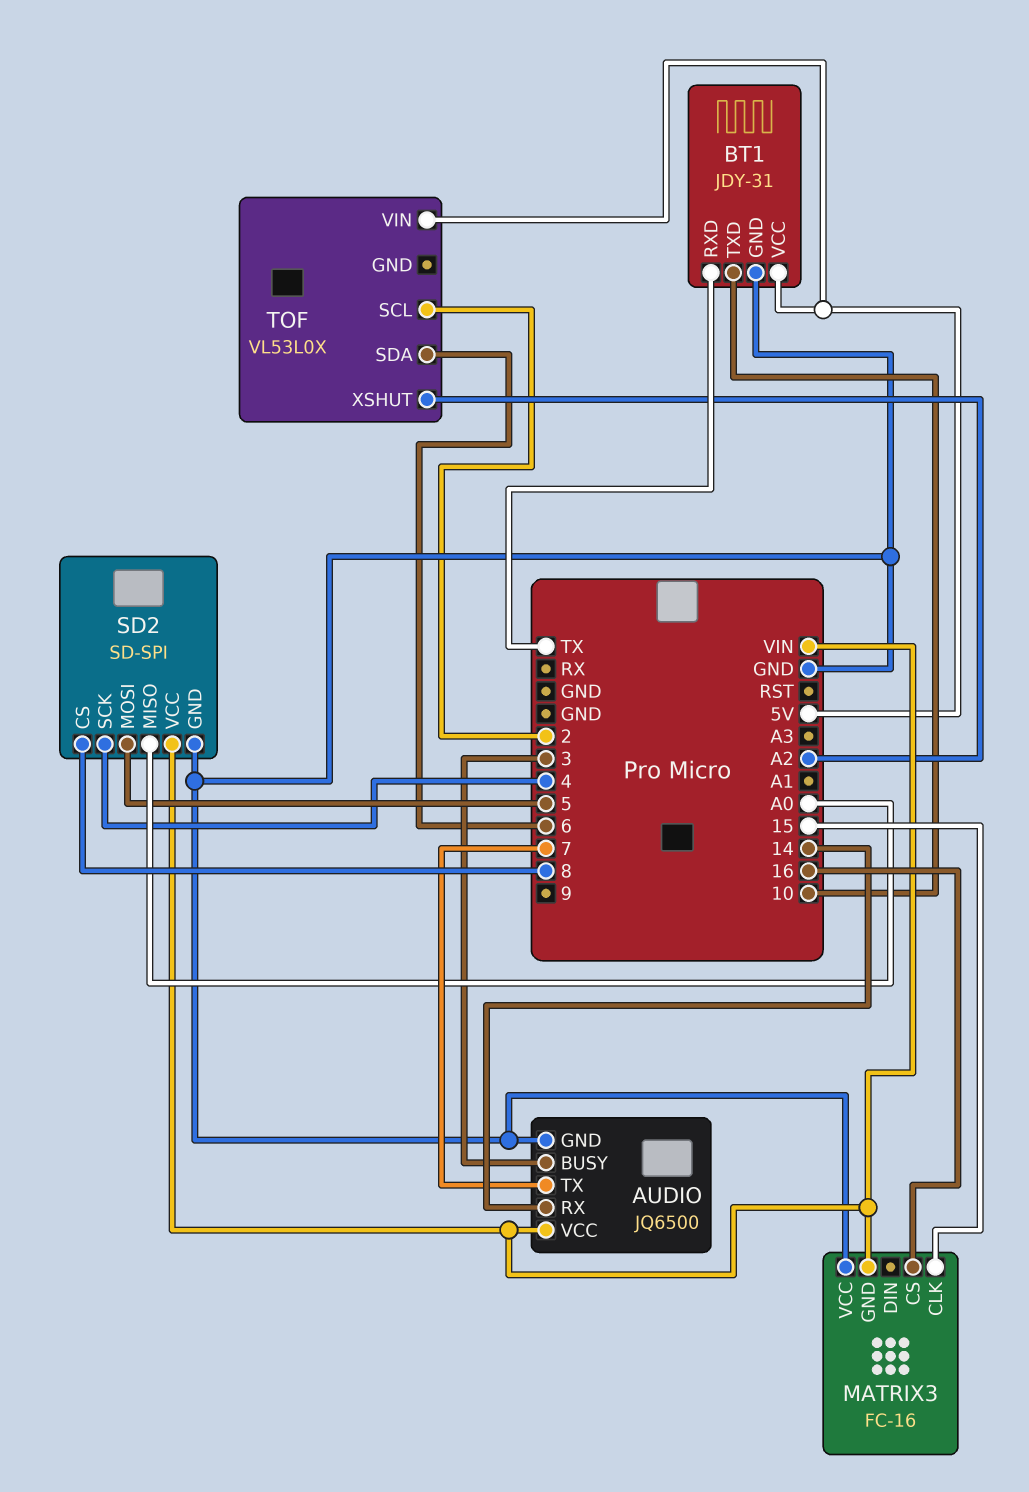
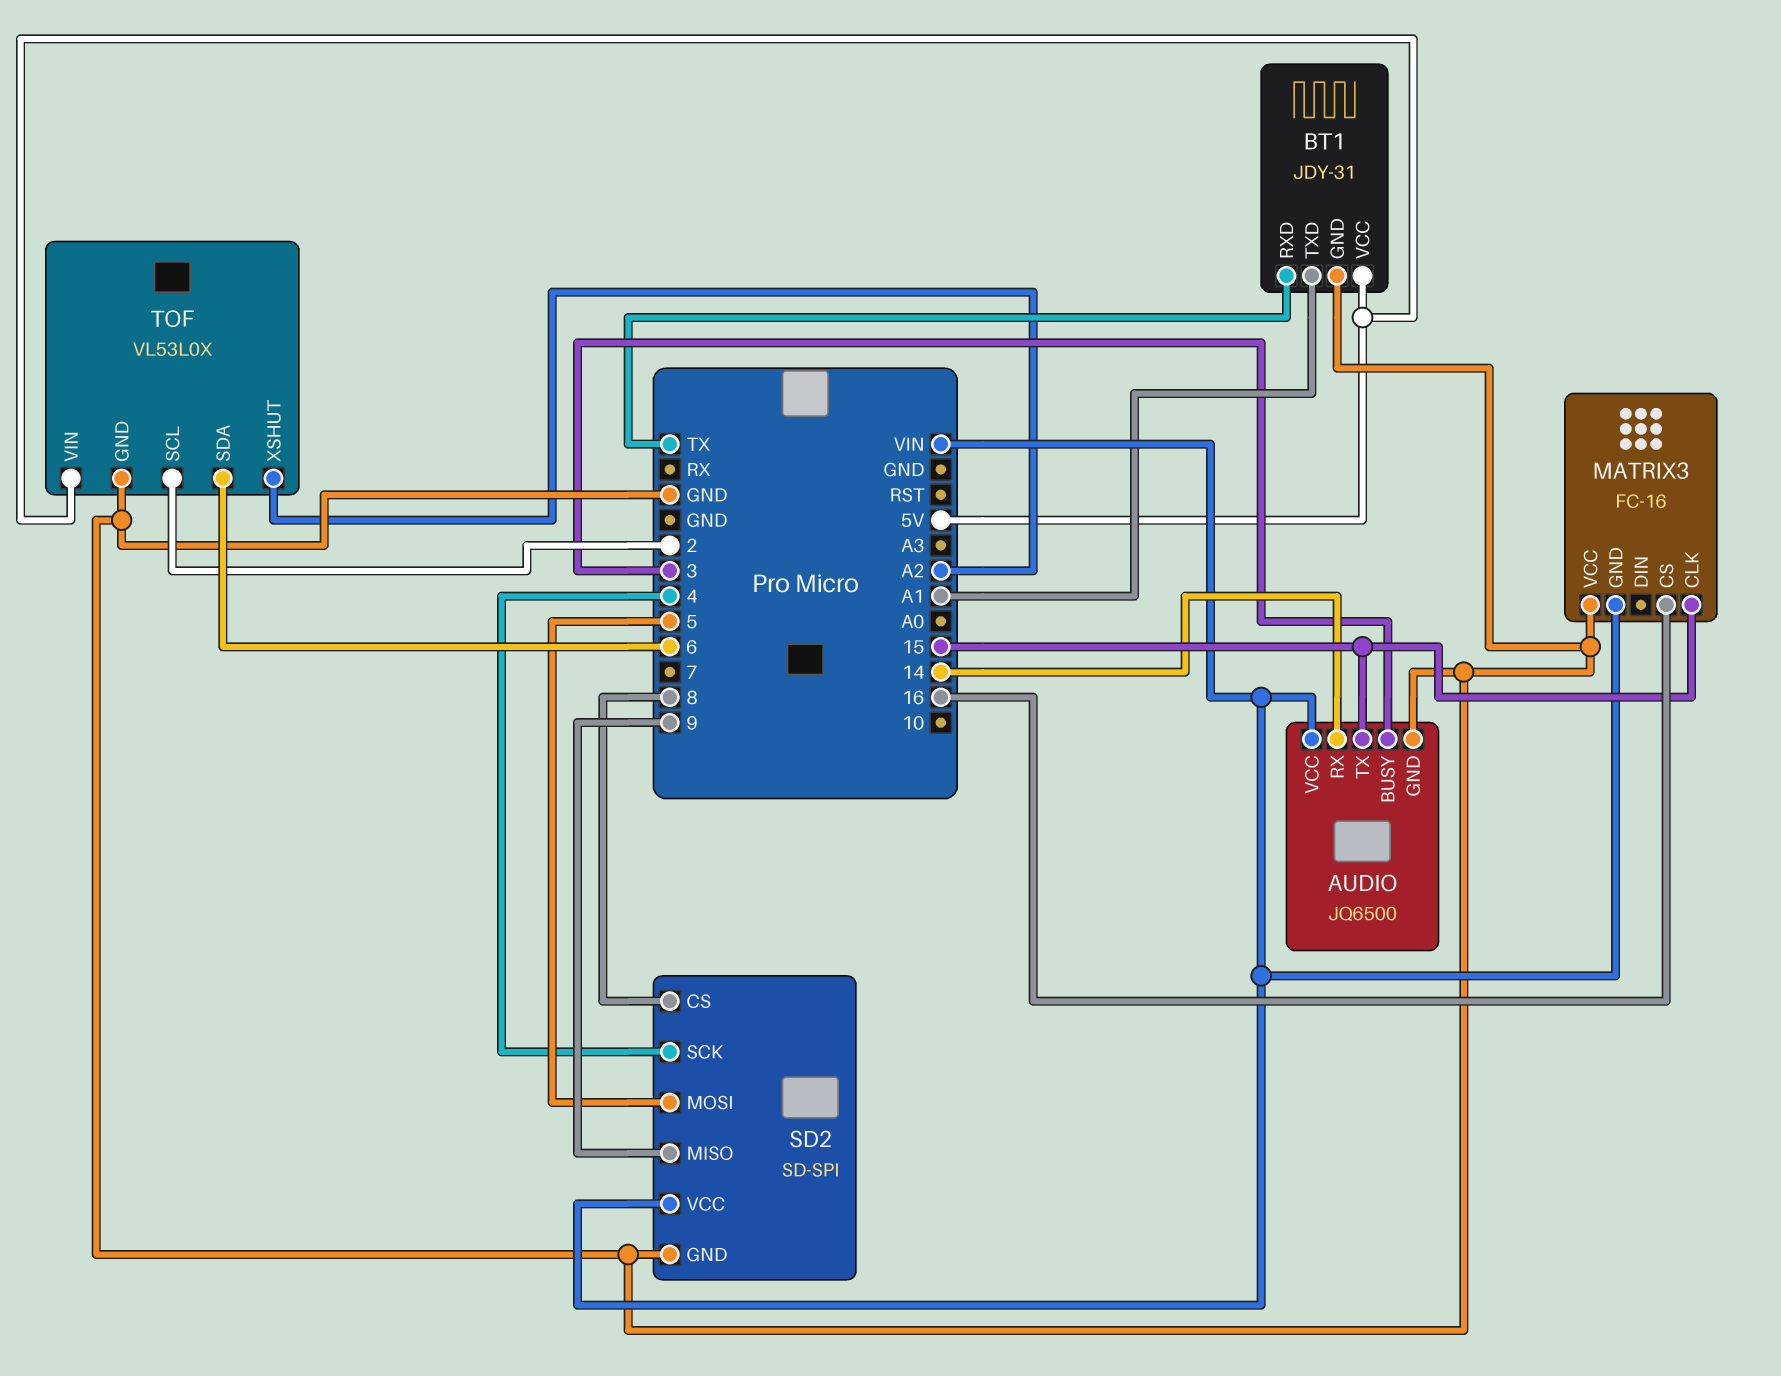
AUDIO pin TX: 7 -> 15
BT1 pin TXD: 10 -> A1
SD2 pin MISO: A0 -> 9
TOF pin GND: none -> GND

